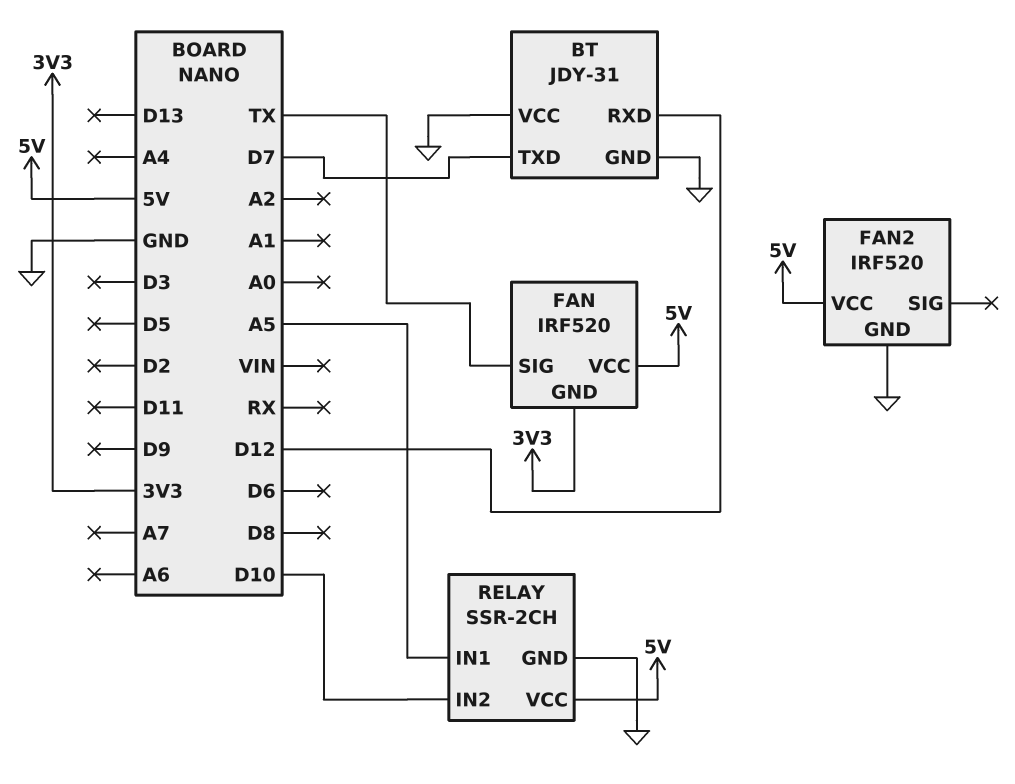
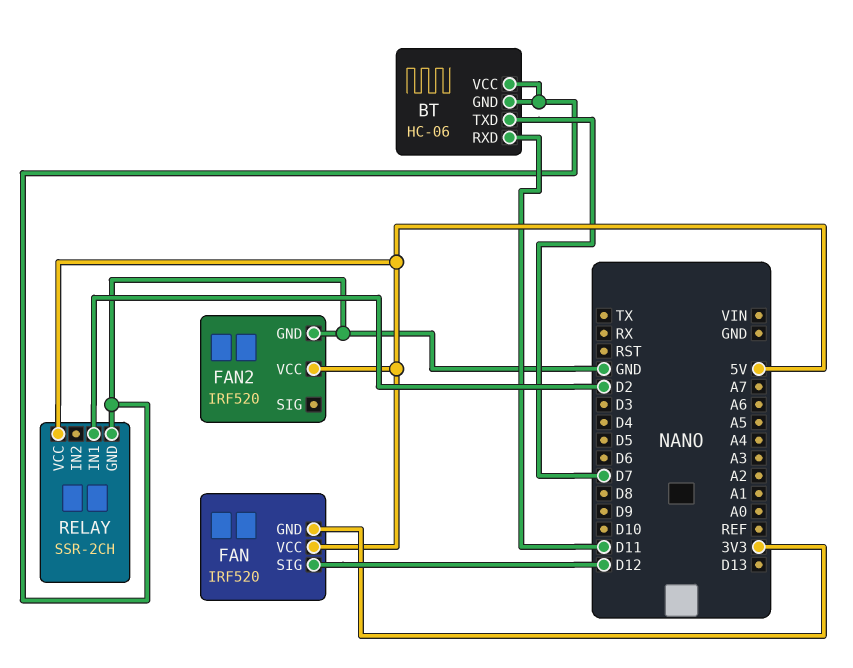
BT: JDY-31 -> HC-06
BT pin RXD: D12 -> D11
FAN pin SIG: TX -> D12
RELAY pin IN1: A5 -> D2
RELAY pin IN2: D10 -> none

